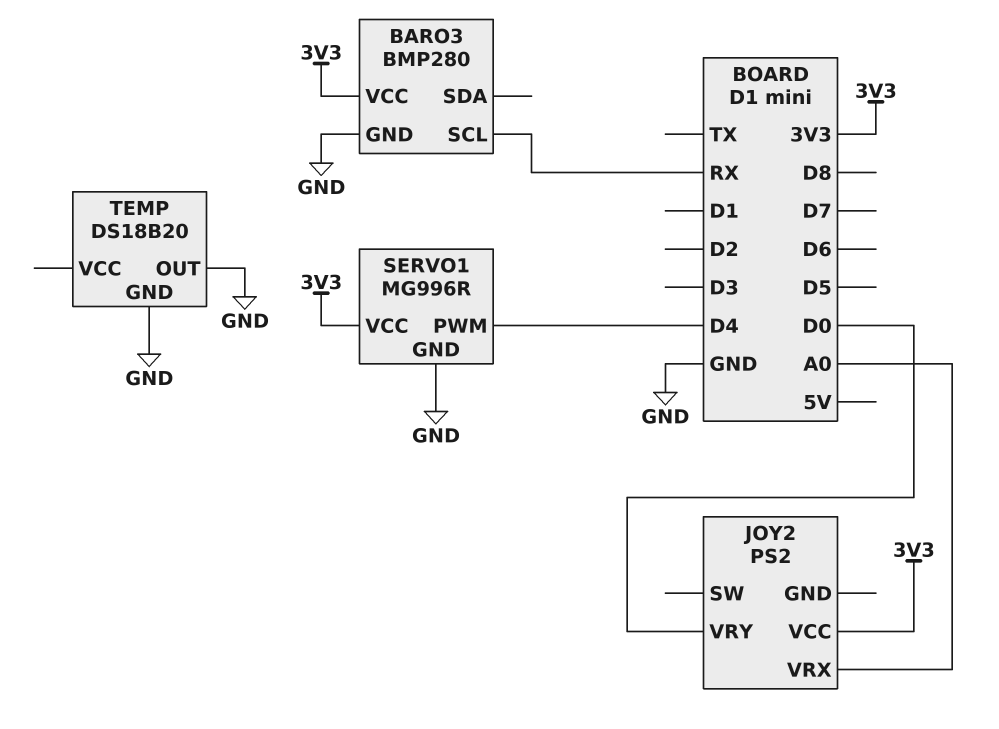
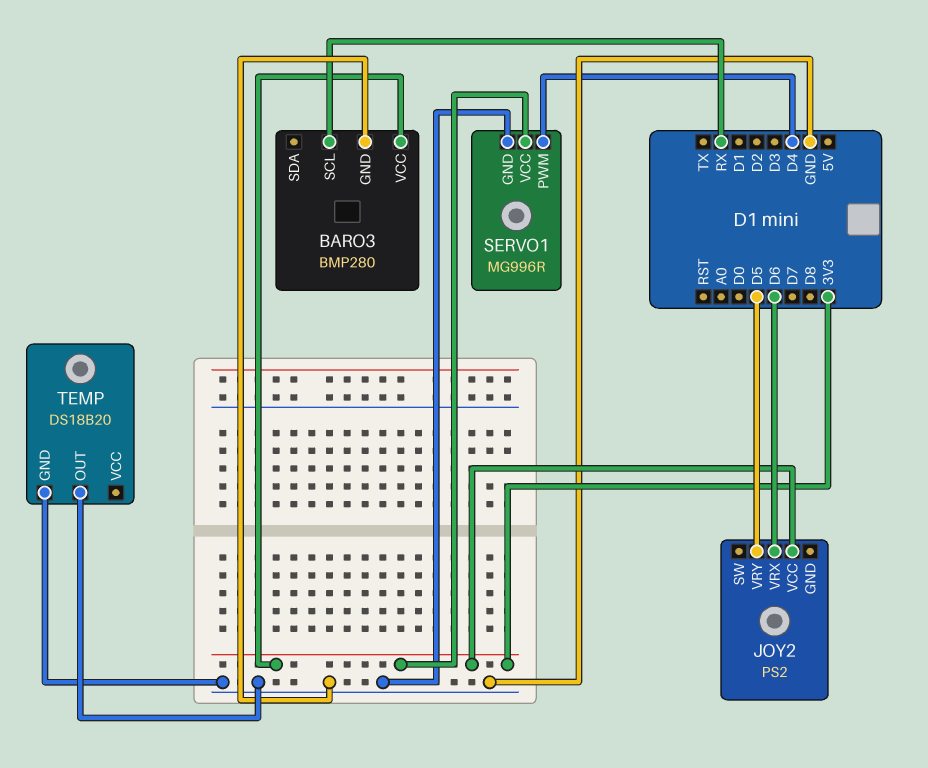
JOY2 pin VRX: A0 -> D6
JOY2 pin VRY: D0 -> D5

